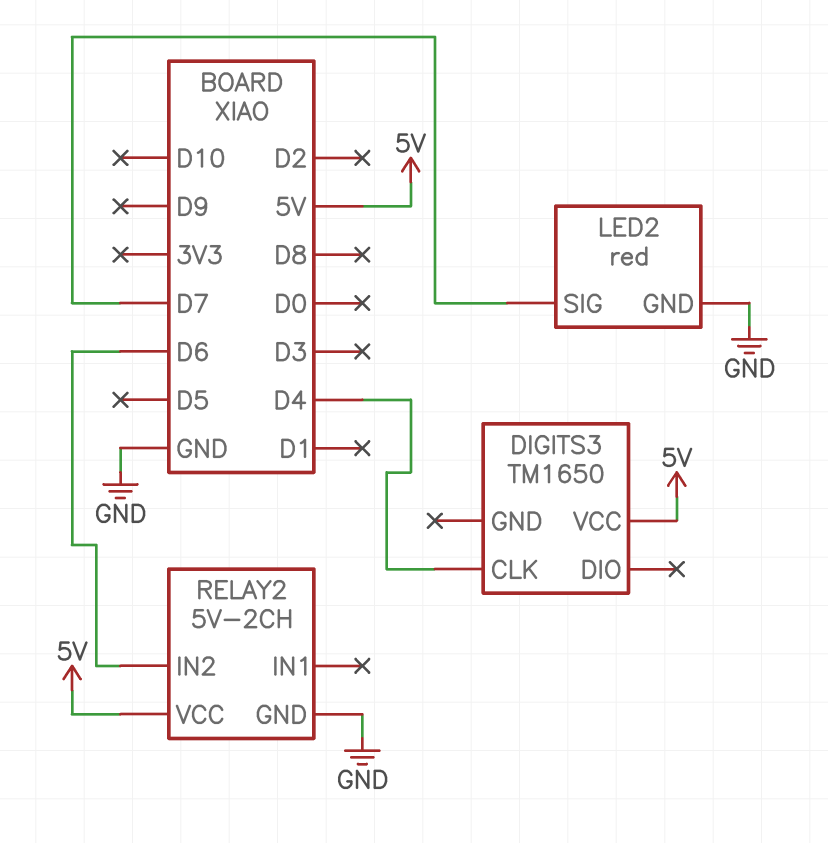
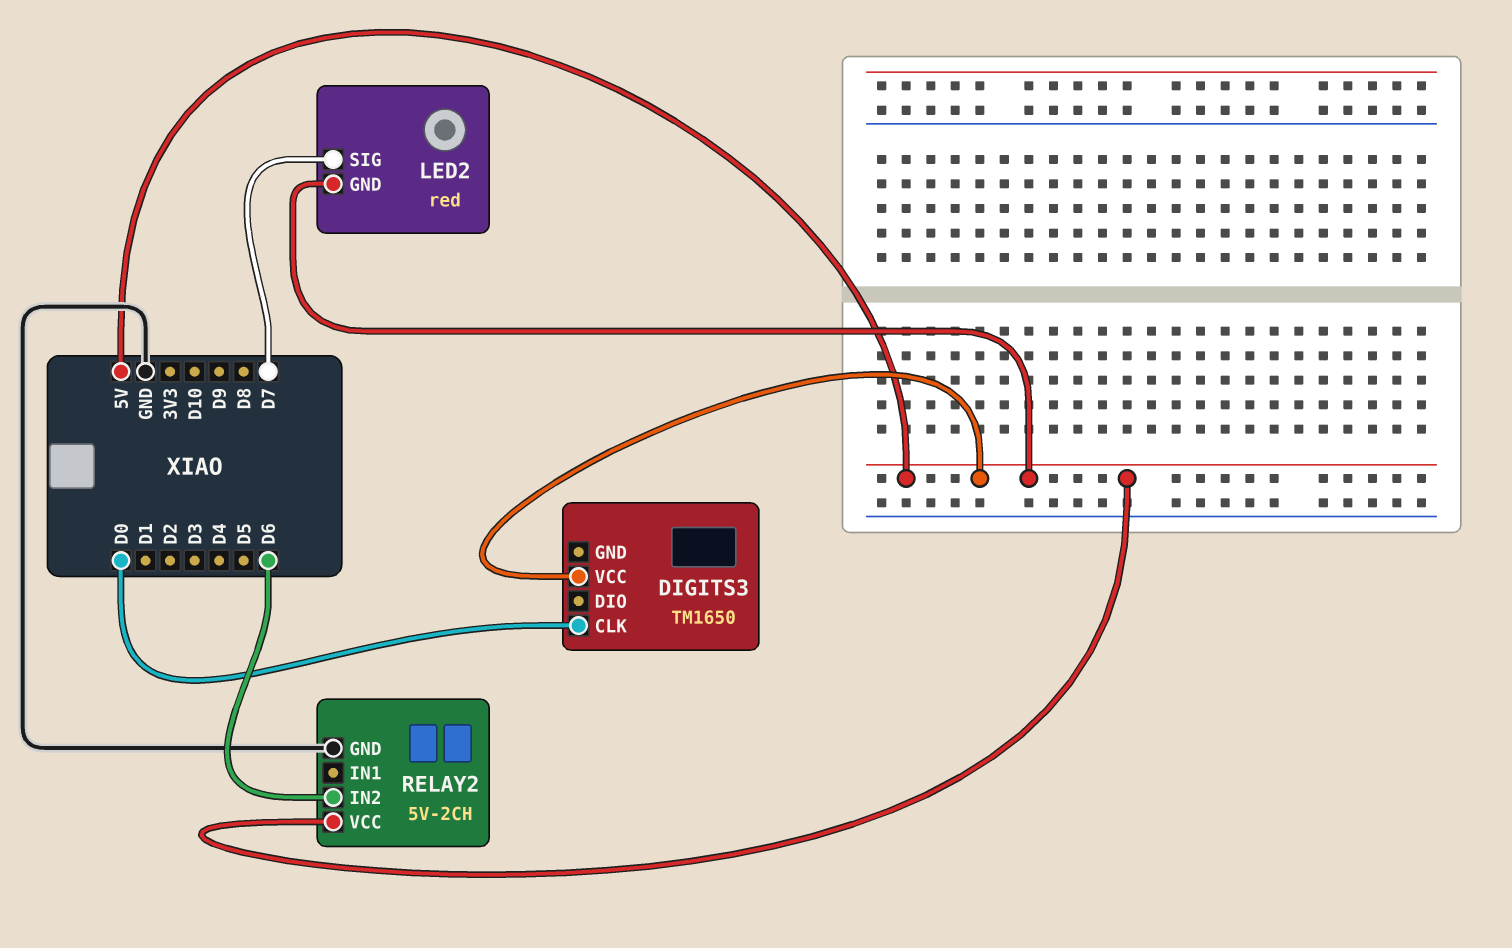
DIGITS3 pin CLK: D4 -> D0
LED2 pin GND: GND -> 5V

